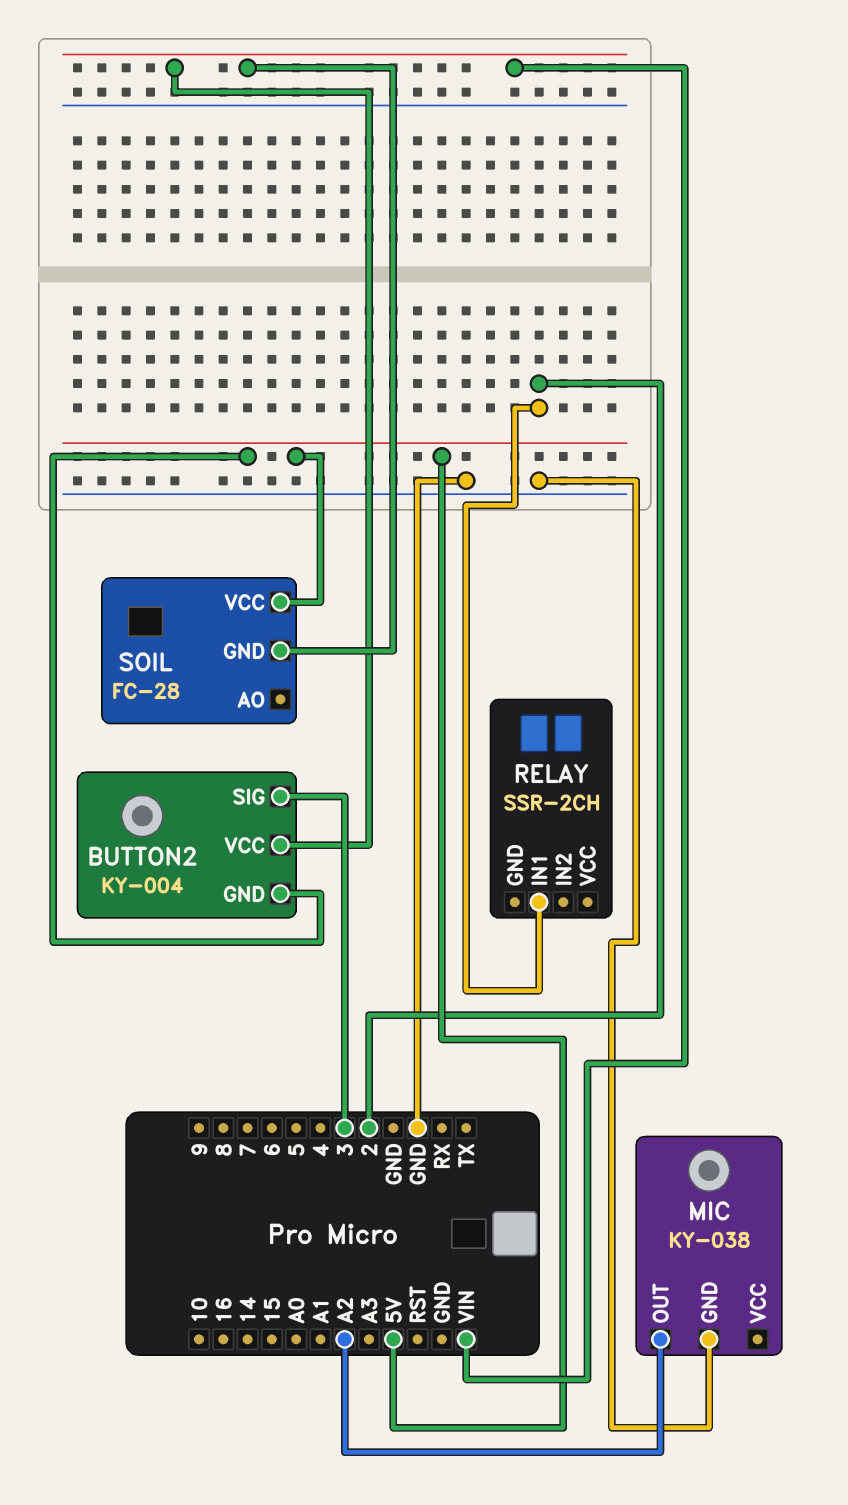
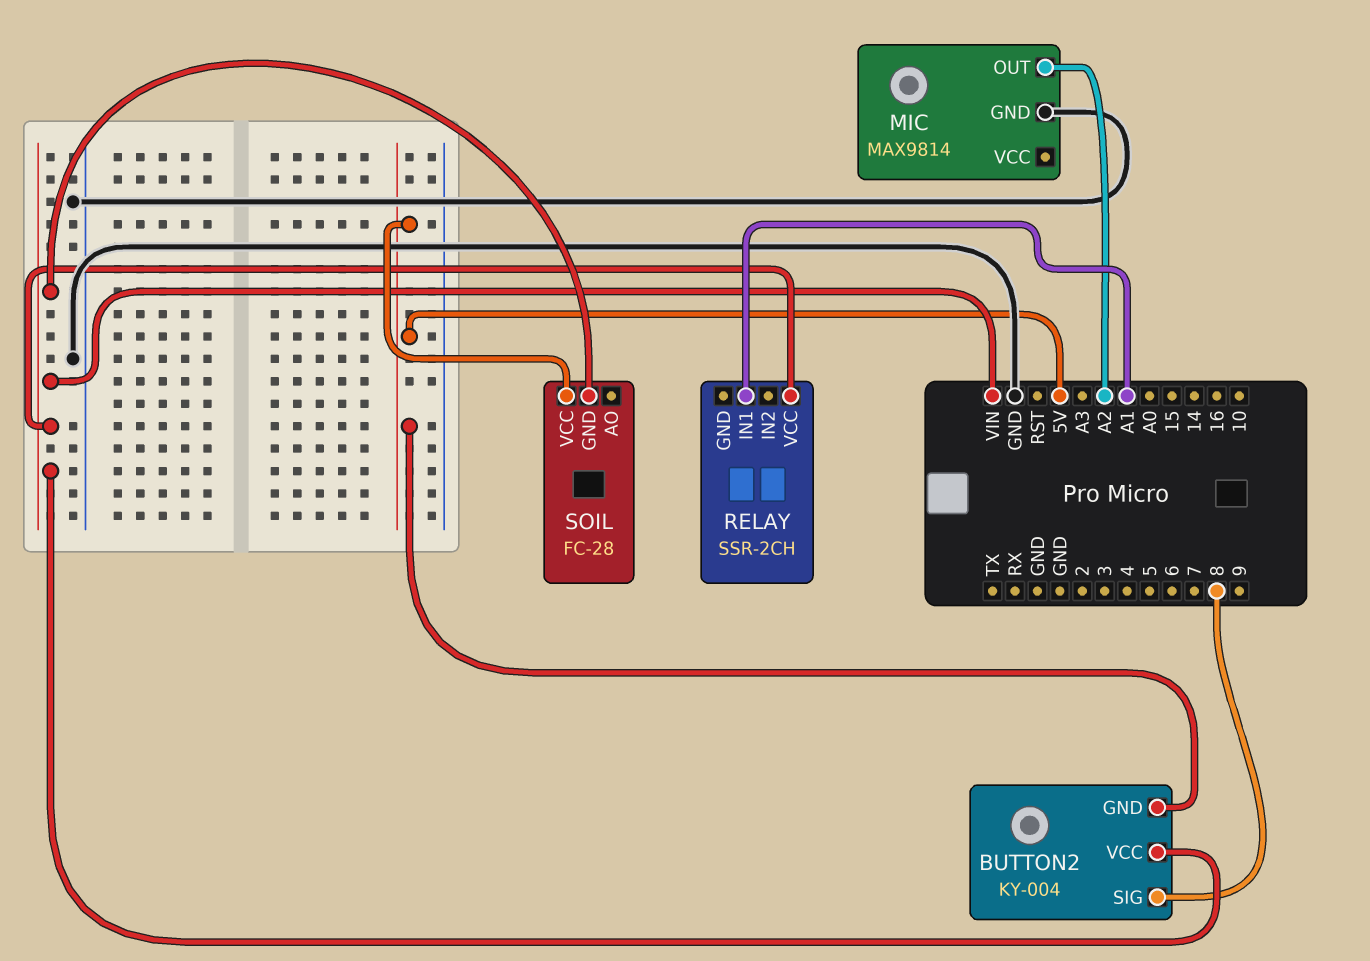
BUTTON2 pin SIG: 3 -> 8
MIC: KY-038 -> MAX9814
RELAY pin IN1: 2 -> A1
RELAY pin VCC: none -> VIN

